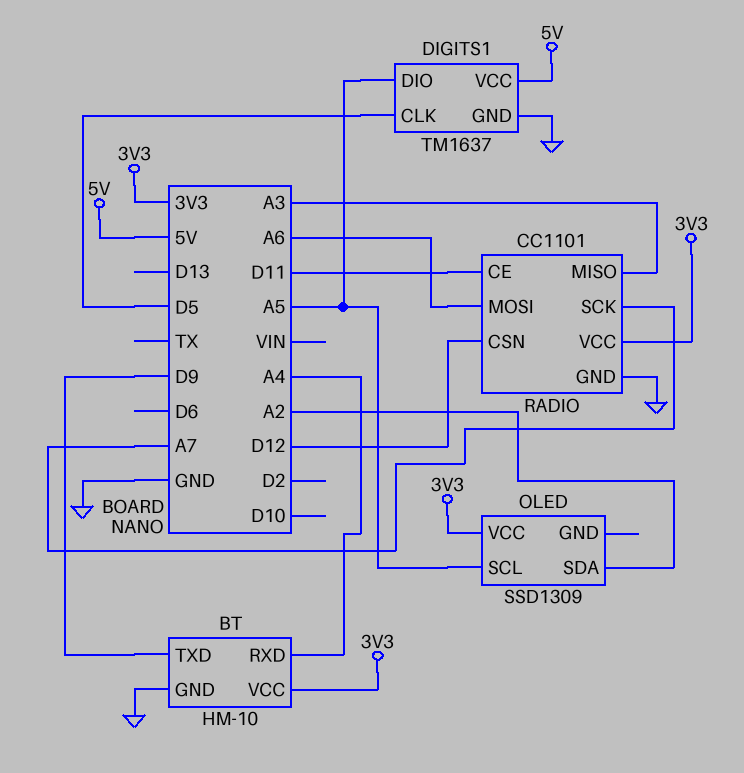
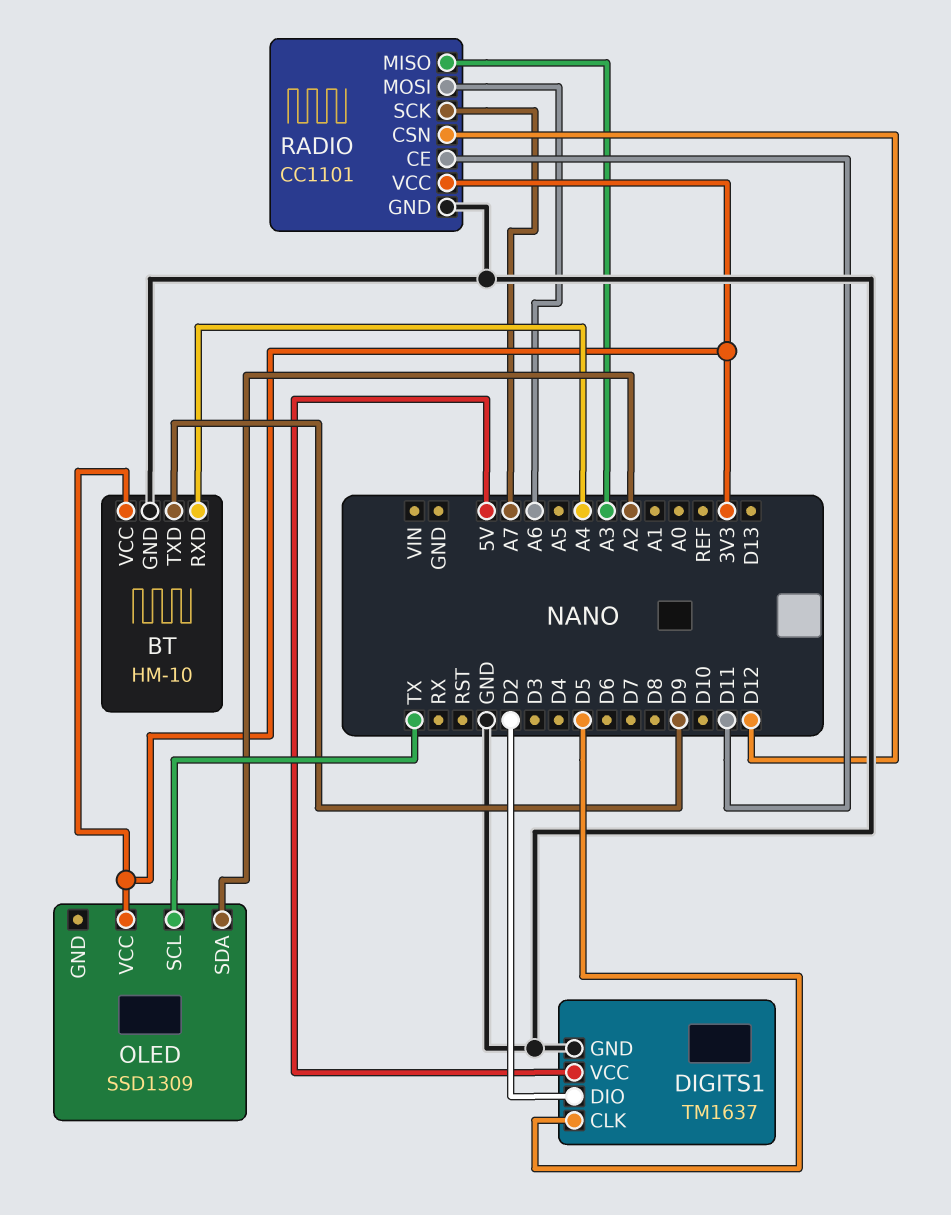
DIGITS1 pin DIO: A5 -> D2
OLED pin SCL: A5 -> TX

